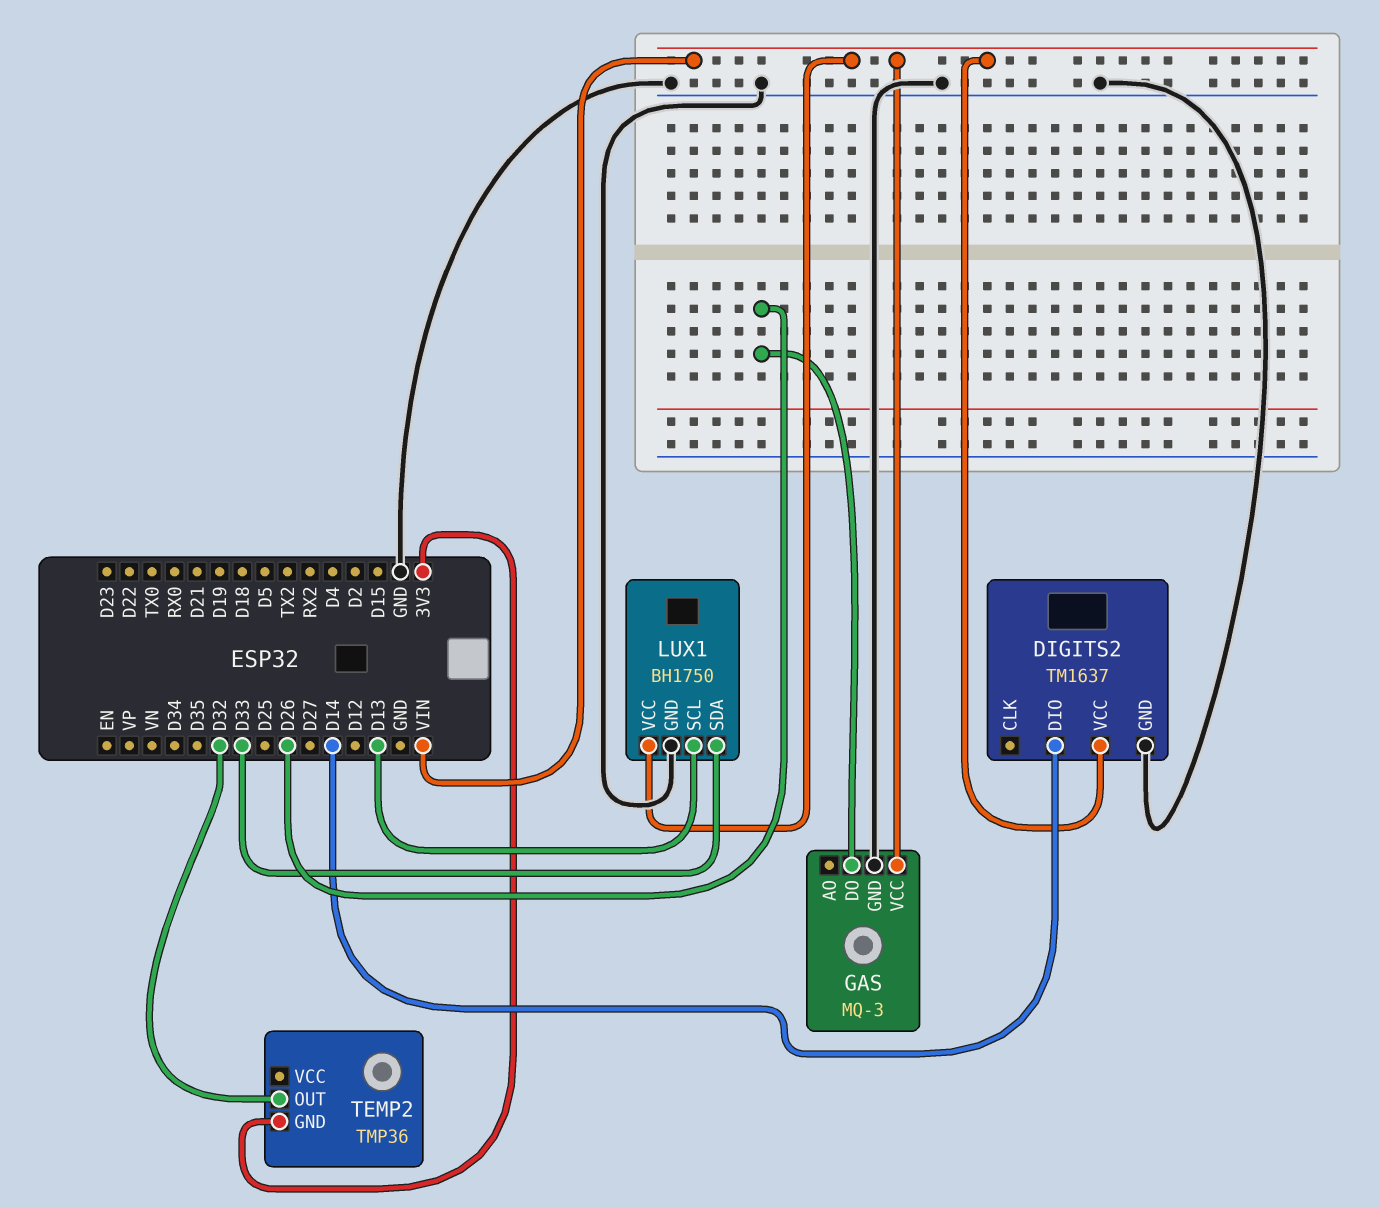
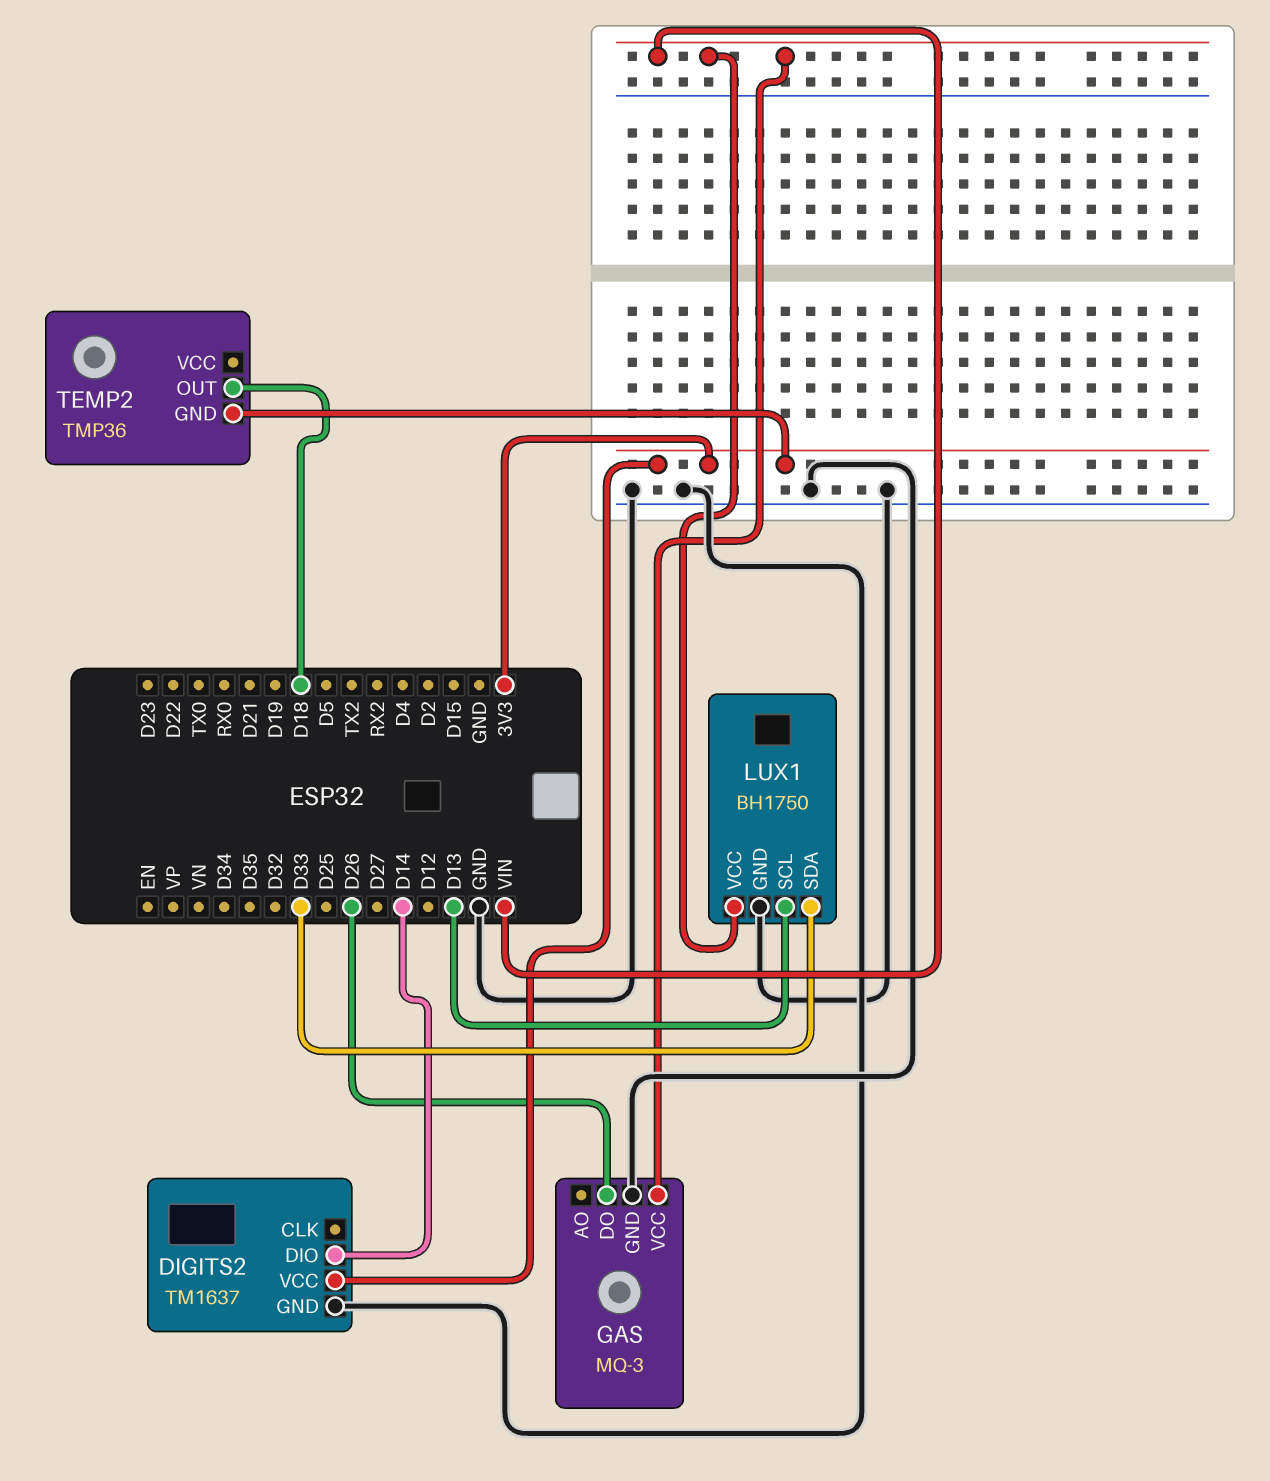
DIGITS2 pin VCC: VIN -> 3V3
TEMP2 pin OUT: D32 -> D18

